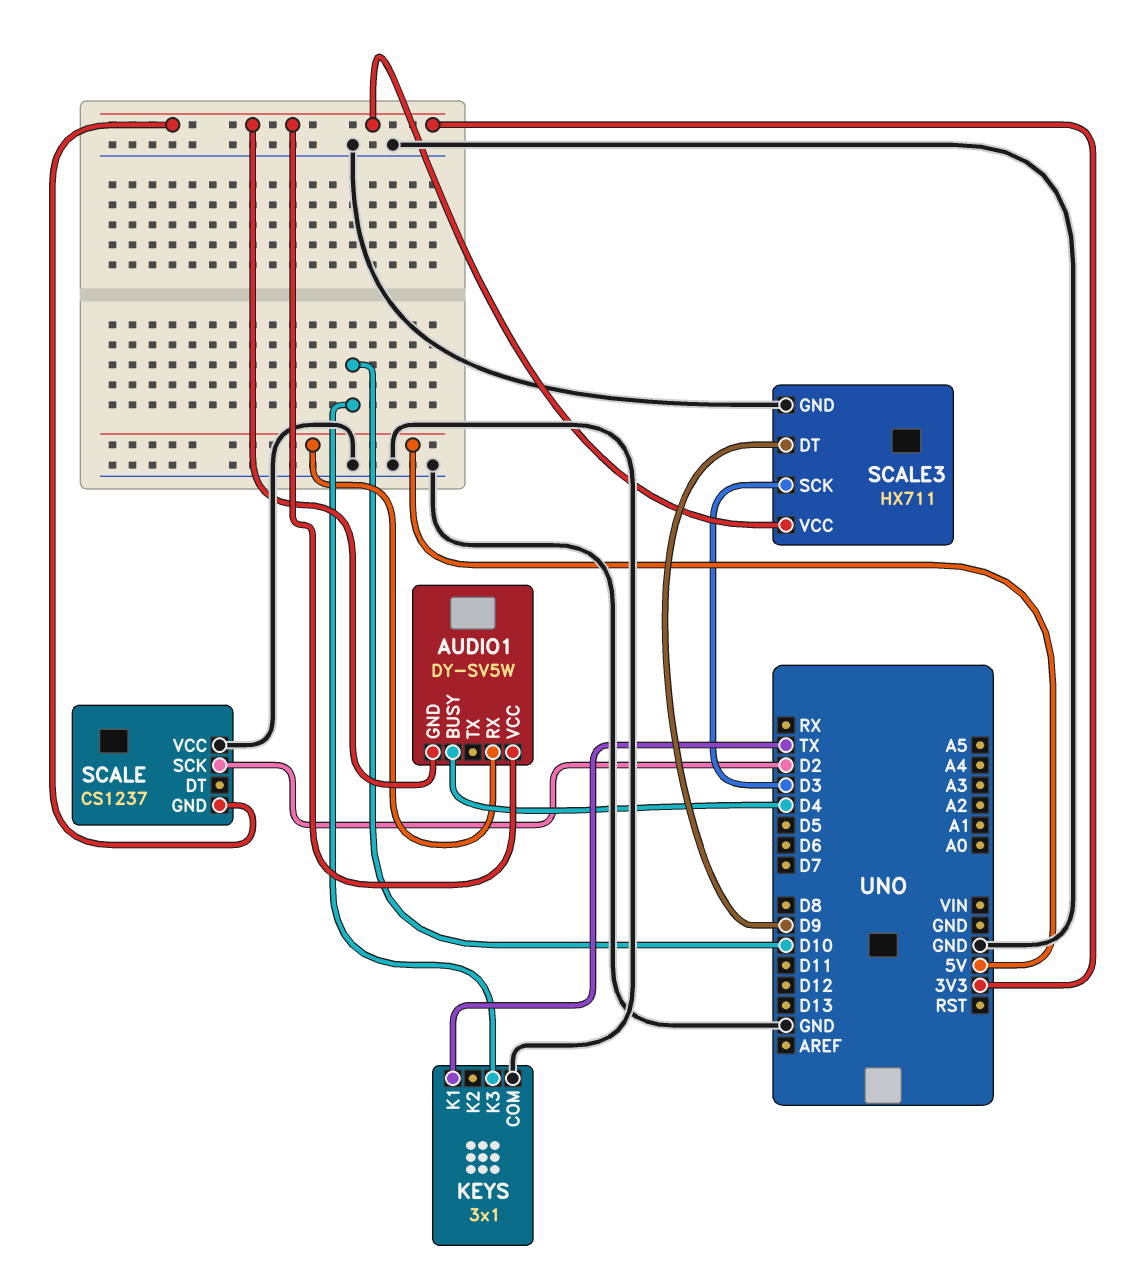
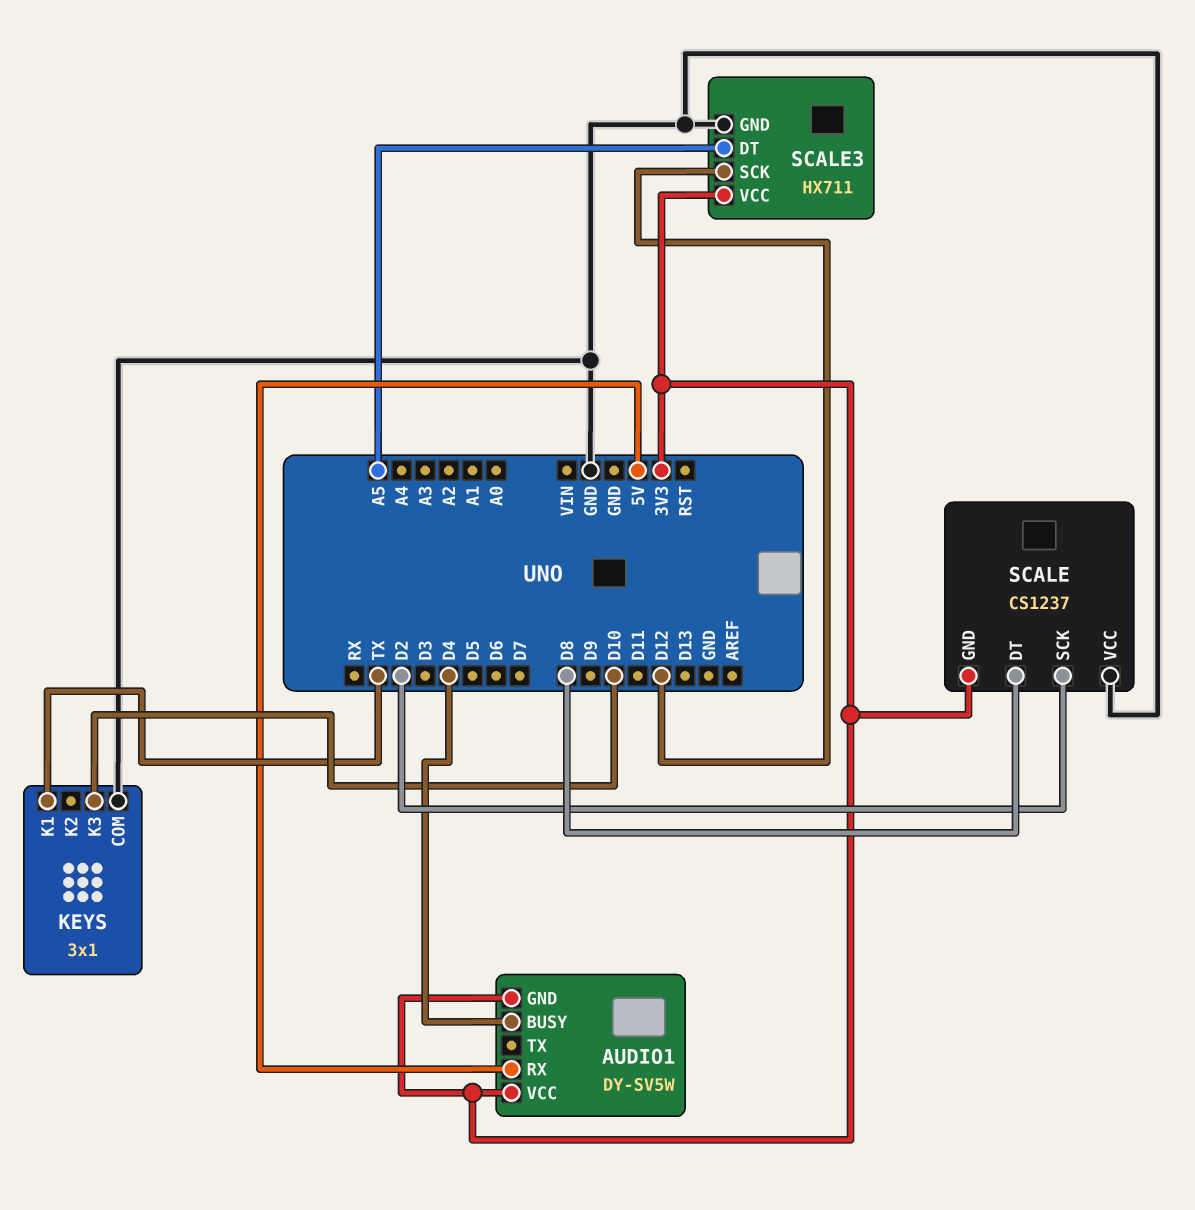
SCALE pin DT: none -> D8
SCALE3 pin DT: D9 -> A5
SCALE3 pin SCK: D3 -> D12

